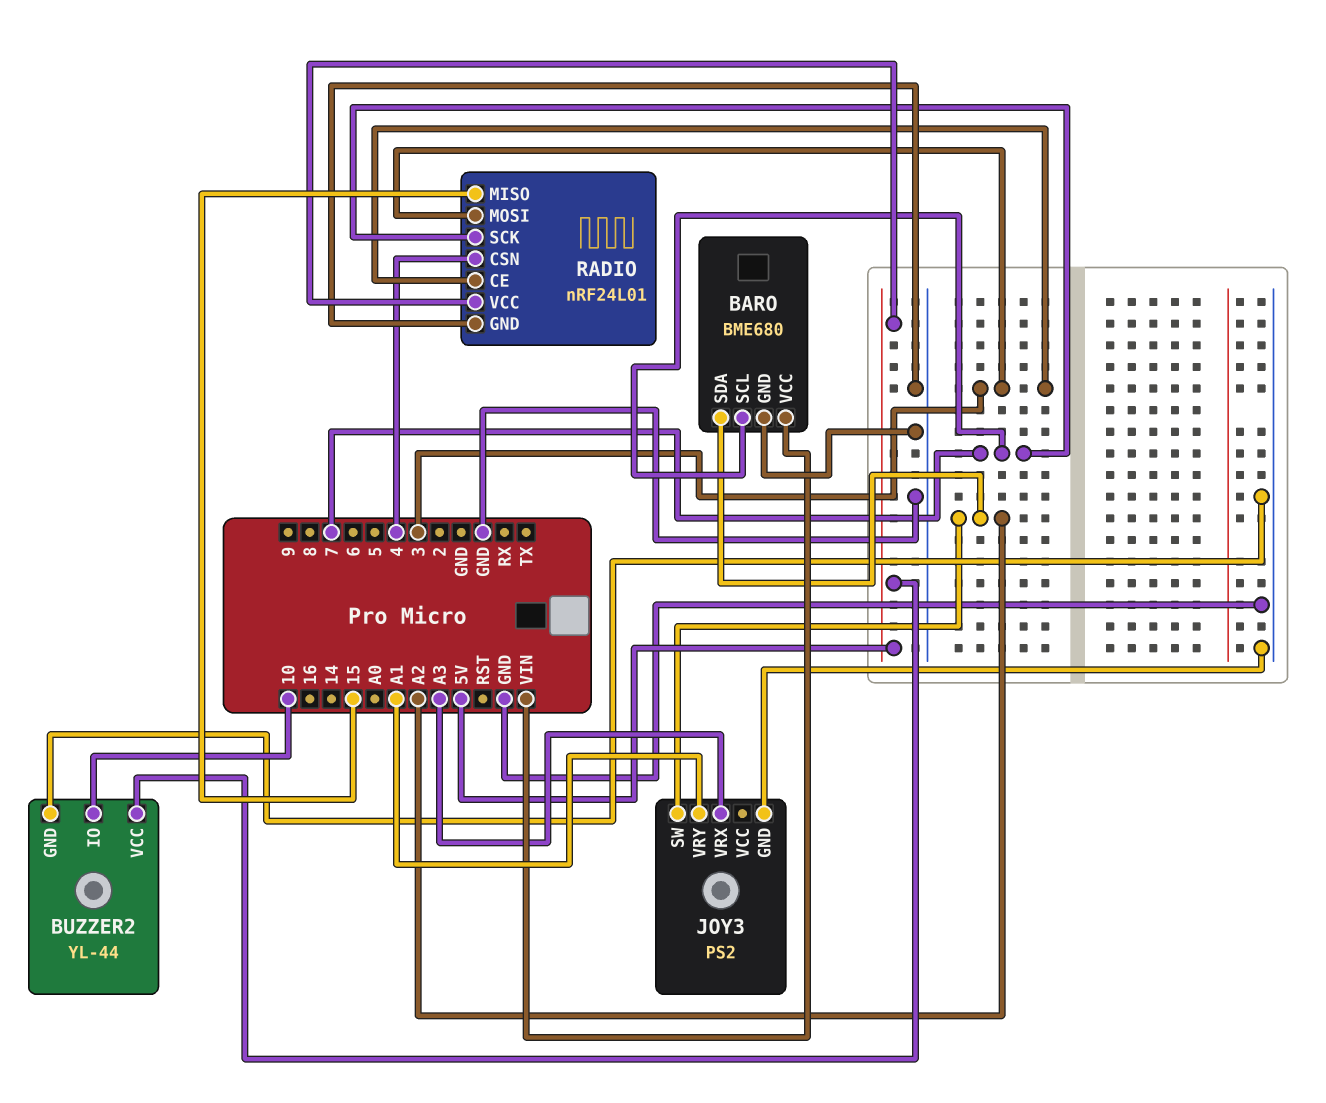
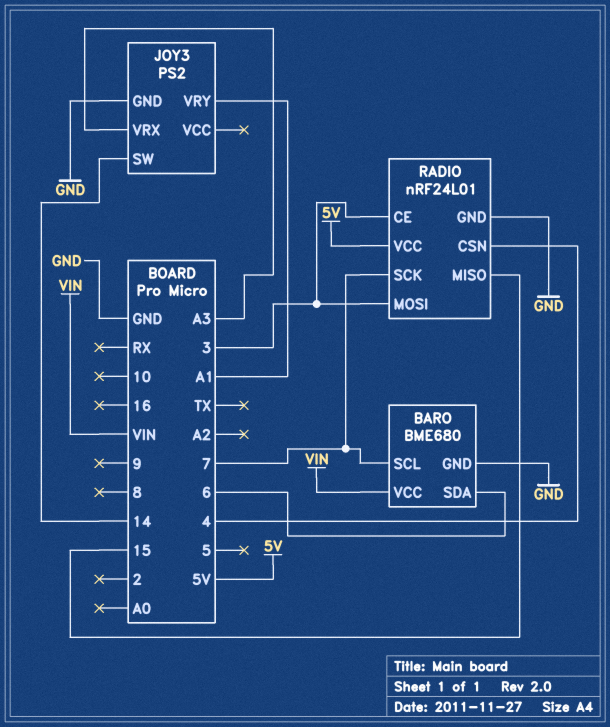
BARO pin SDA: A2 -> 6
BUZZER2: YL-44 -> none
BUZZER2 pin GND: GND -> none
BUZZER2 pin IO: 10 -> none
BUZZER2 pin VCC: 5V -> none
JOY3 pin SW: A2 -> 14

